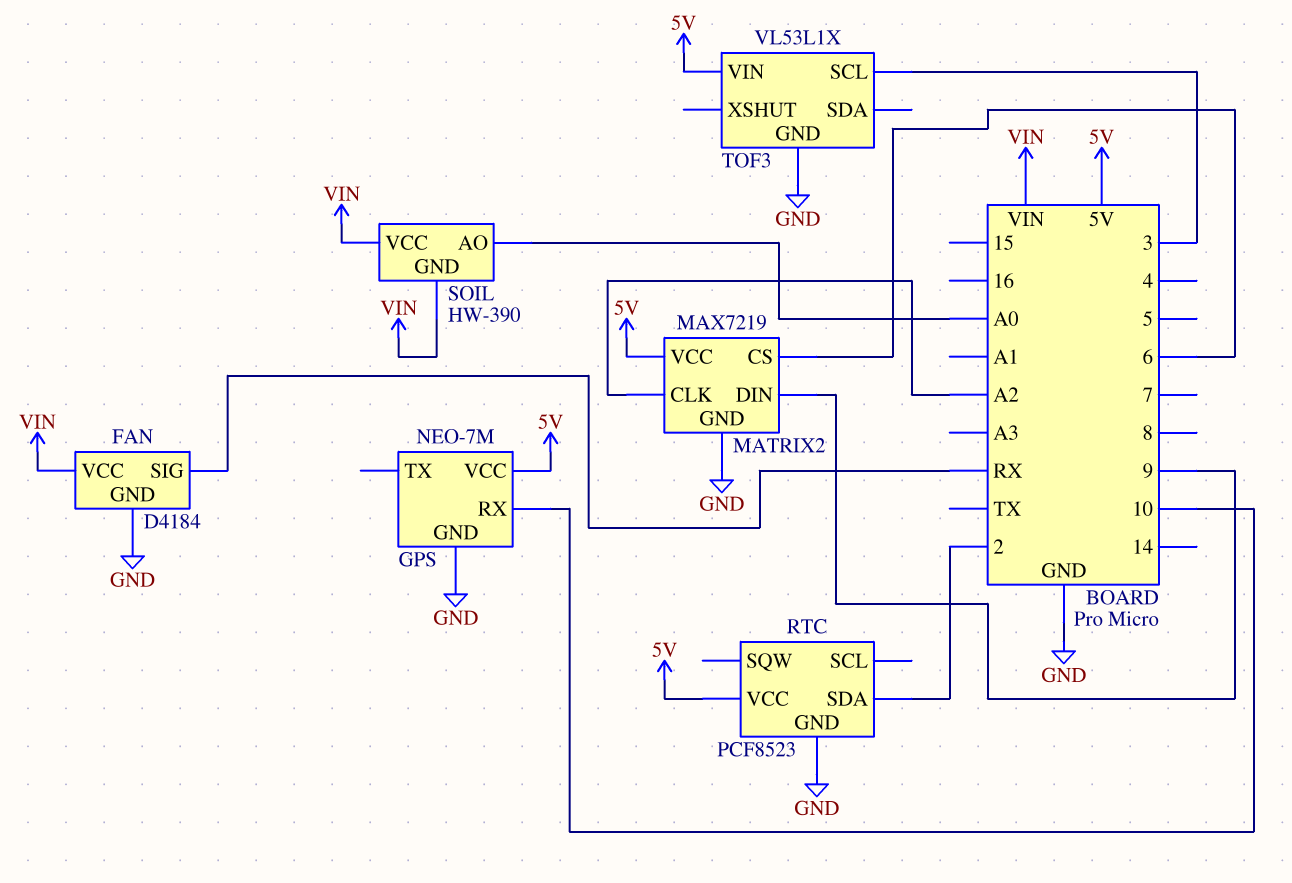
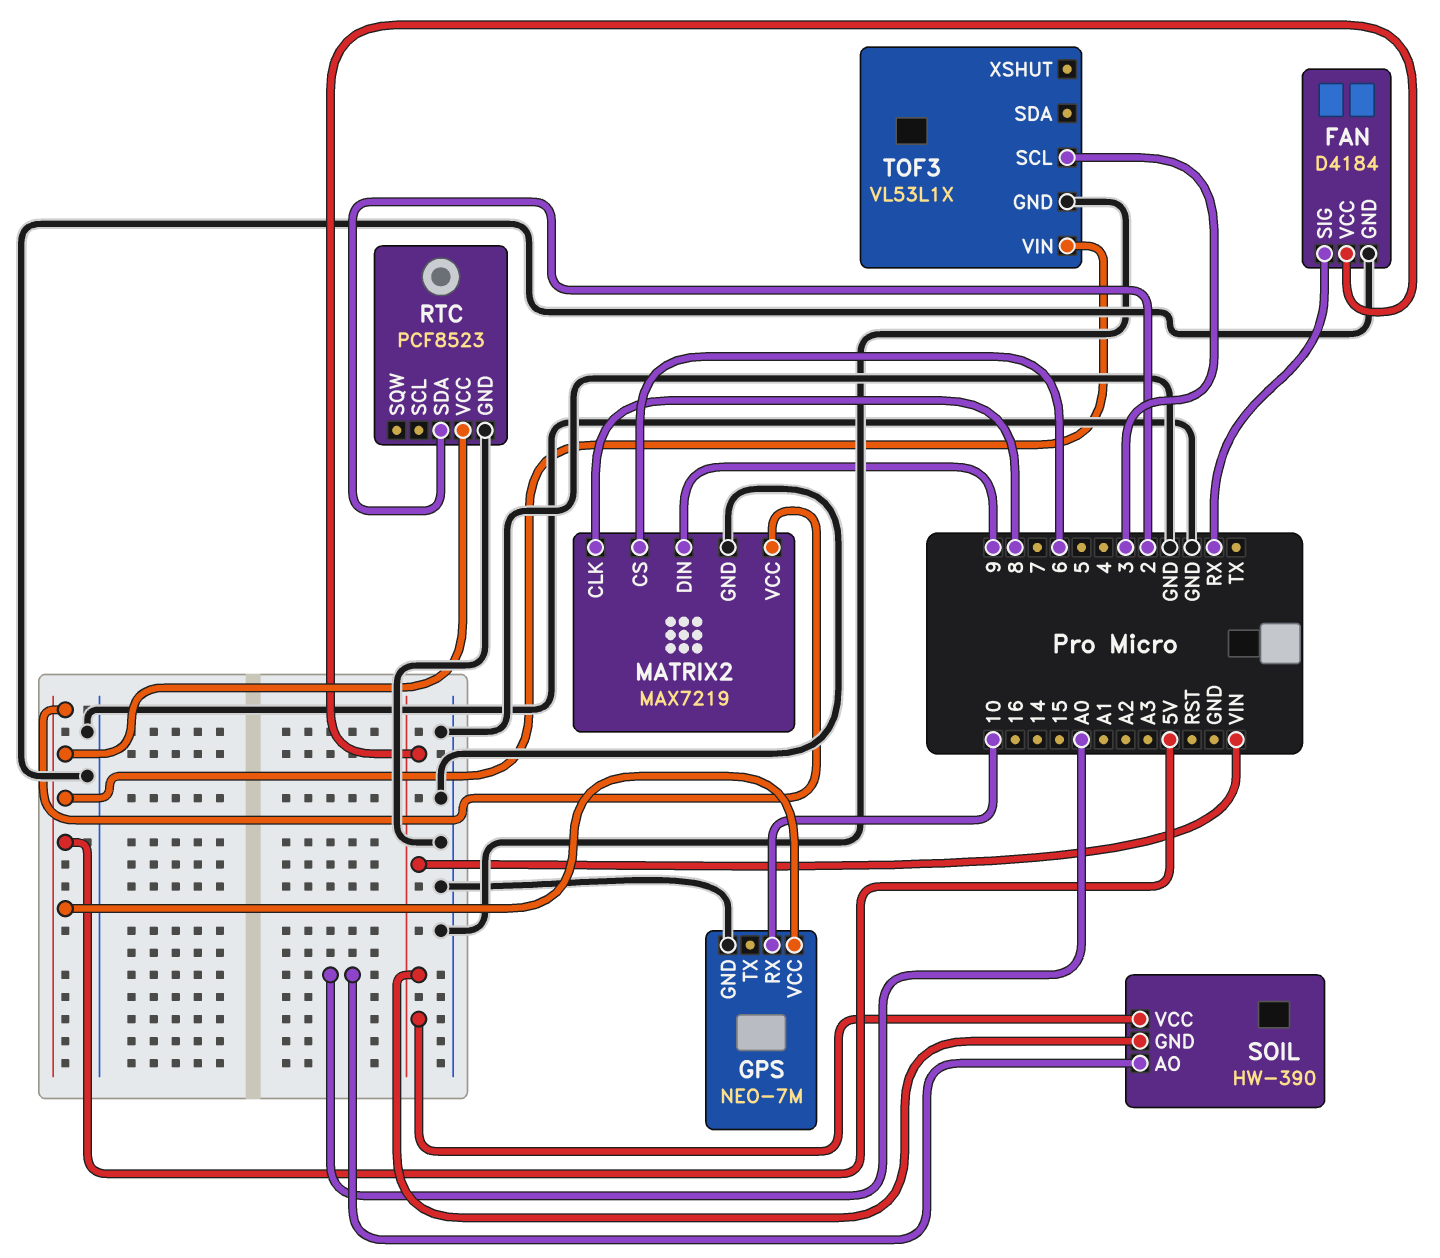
MATRIX2 pin CLK: A2 -> 8

